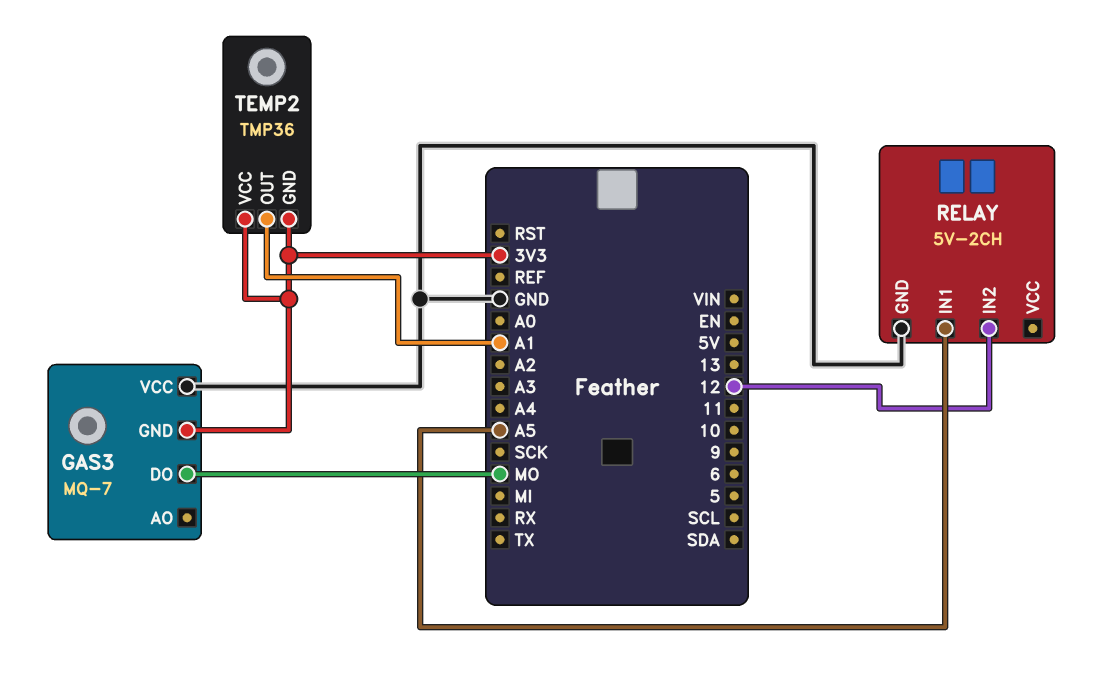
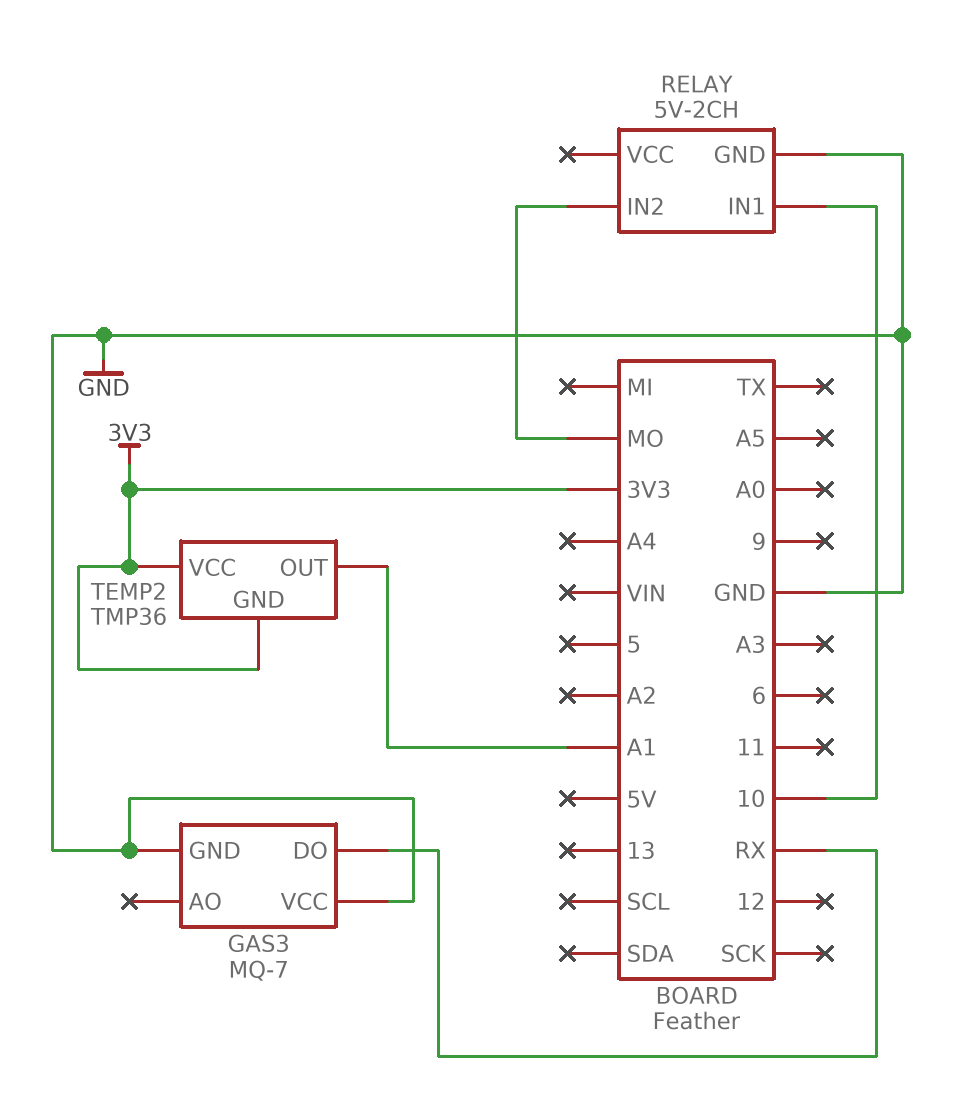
GAS3 pin DO: MO -> RX
GAS3 pin GND: 3V3 -> GND
RELAY pin IN1: A5 -> 10
RELAY pin IN2: 12 -> MO

